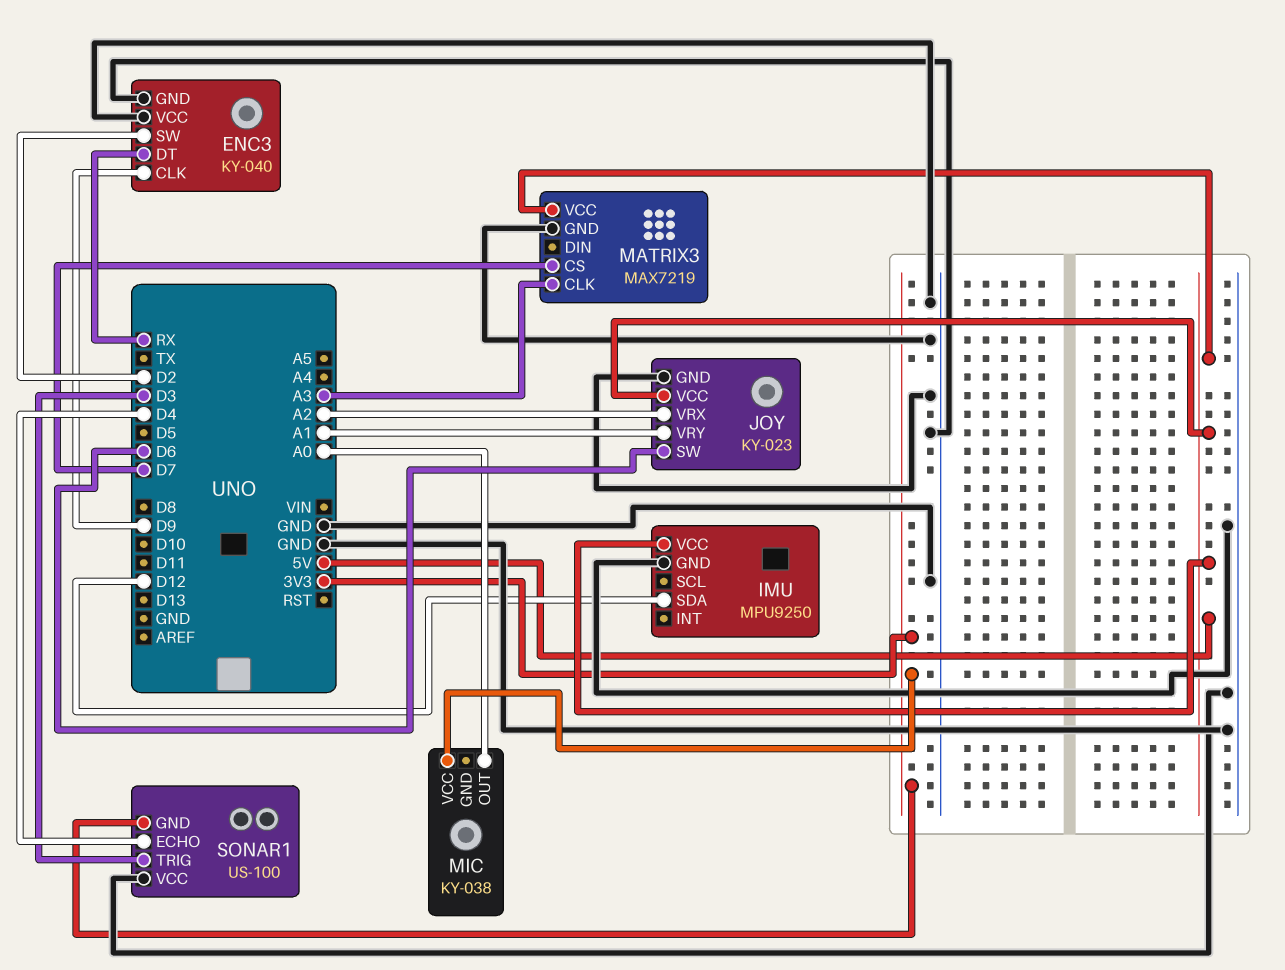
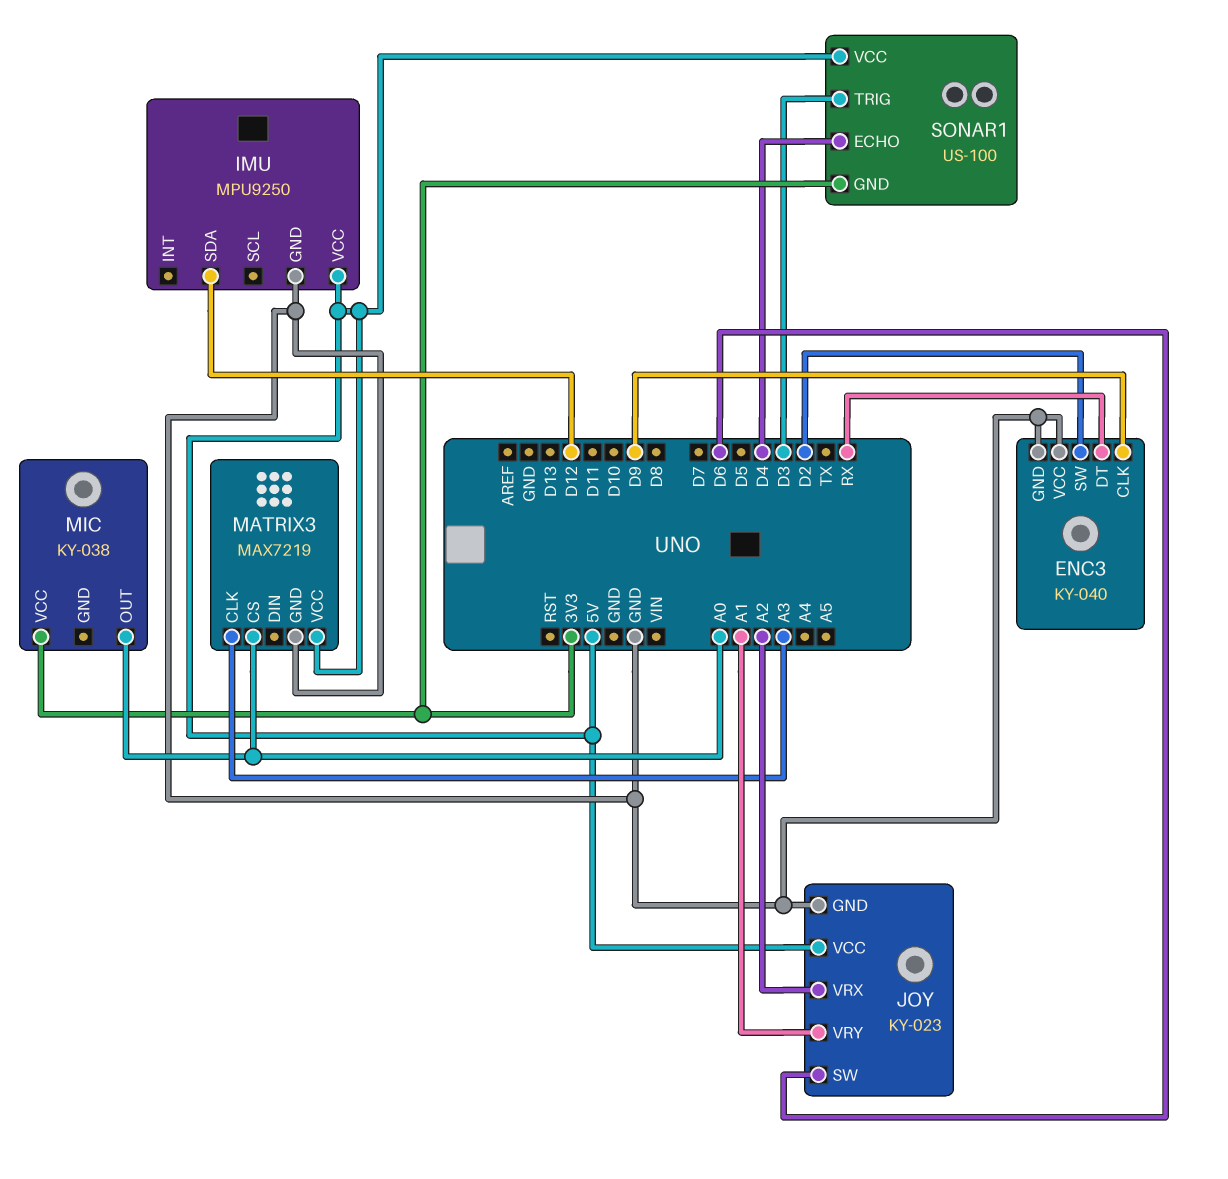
MATRIX3 pin CS: D7 -> A0
SONAR1 pin VCC: GND -> 5V

